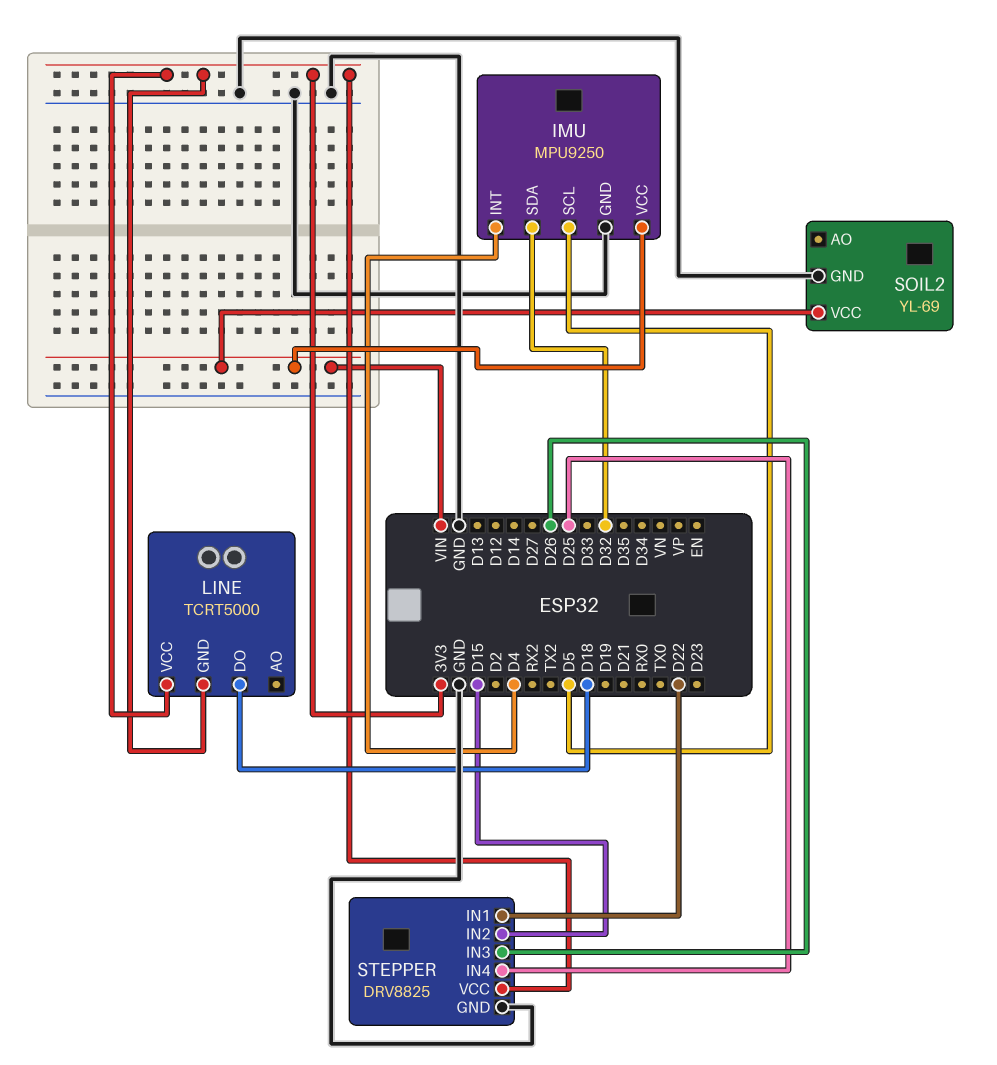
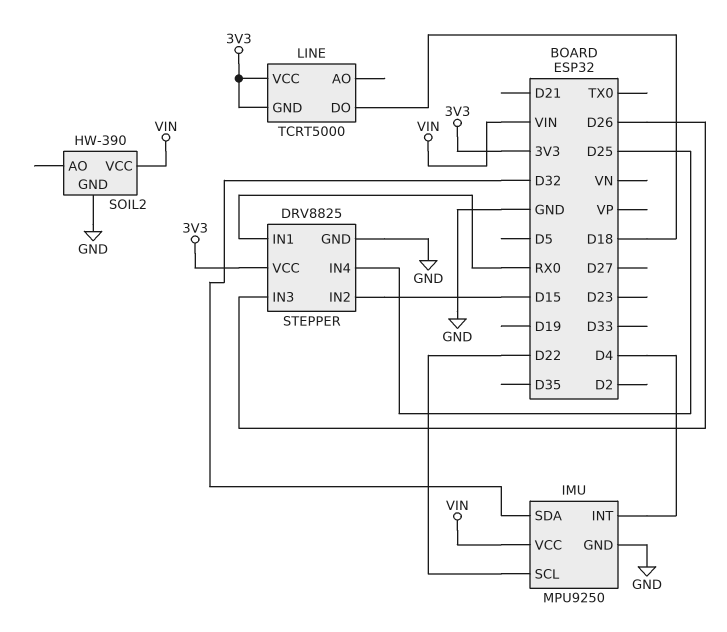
IMU pin SCL: D5 -> D22
SOIL2: YL-69 -> HW-390
STEPPER pin IN1: D22 -> RX0

